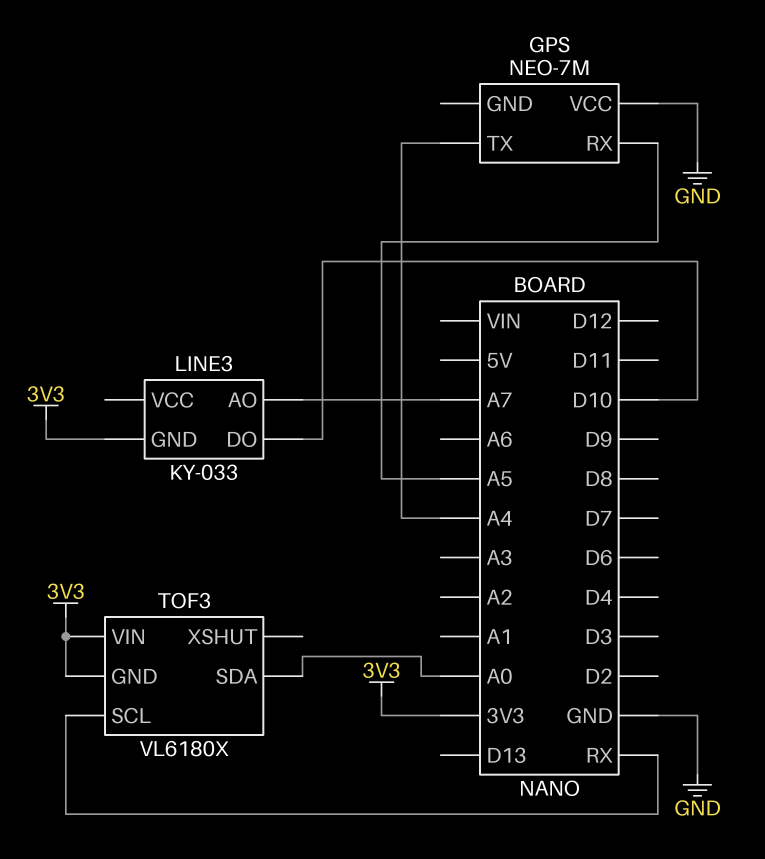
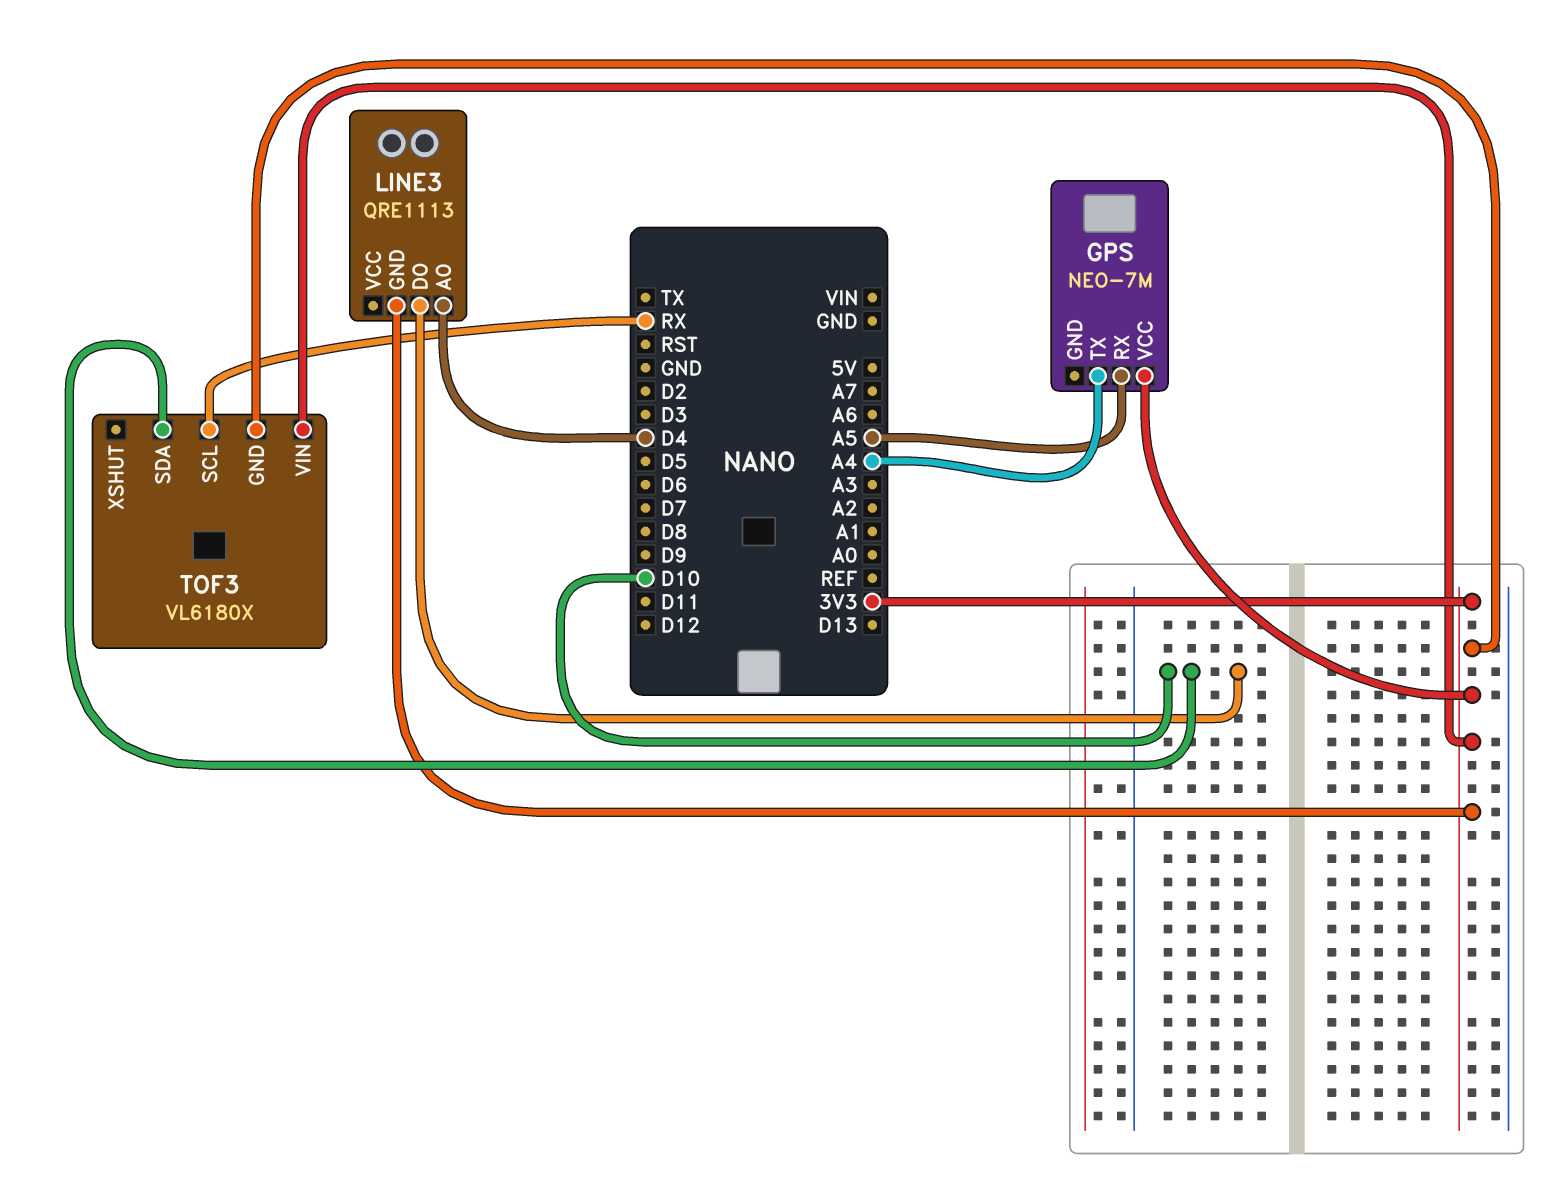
GPS pin VCC: GND -> 3V3
LINE3: KY-033 -> QRE1113
LINE3 pin AO: A7 -> D4
TOF3 pin SDA: A0 -> D10

